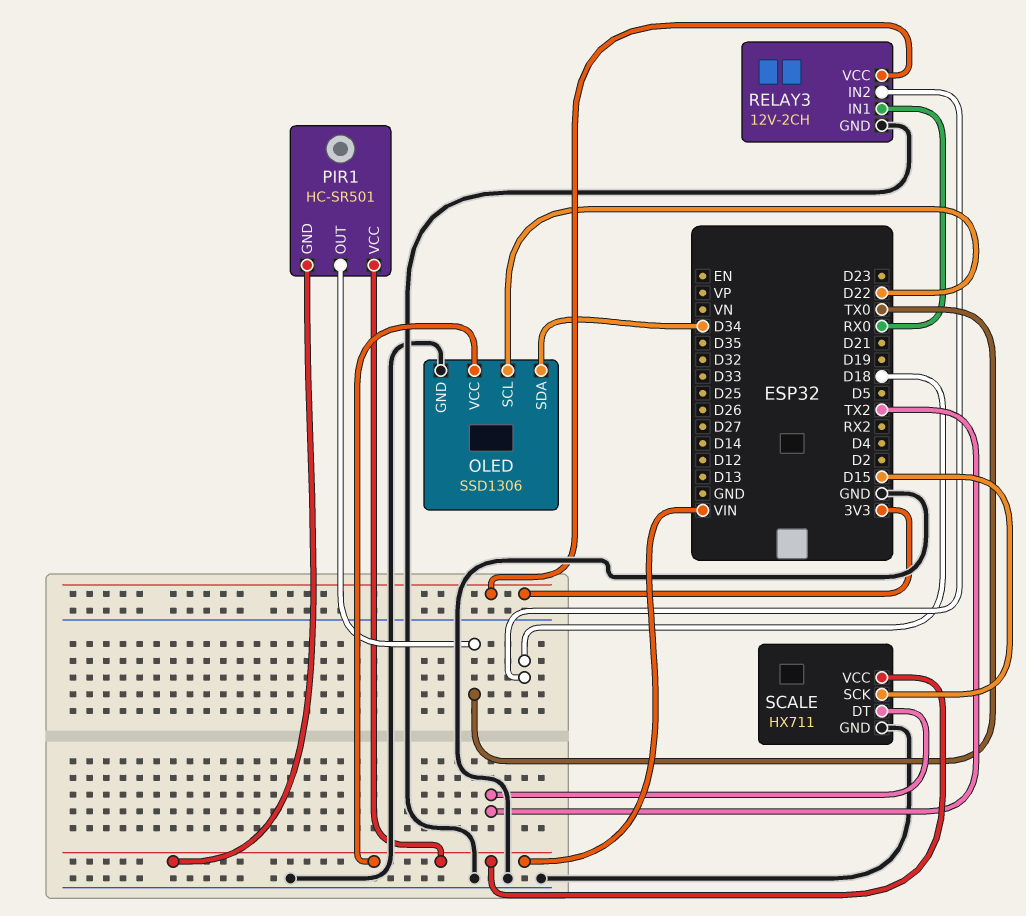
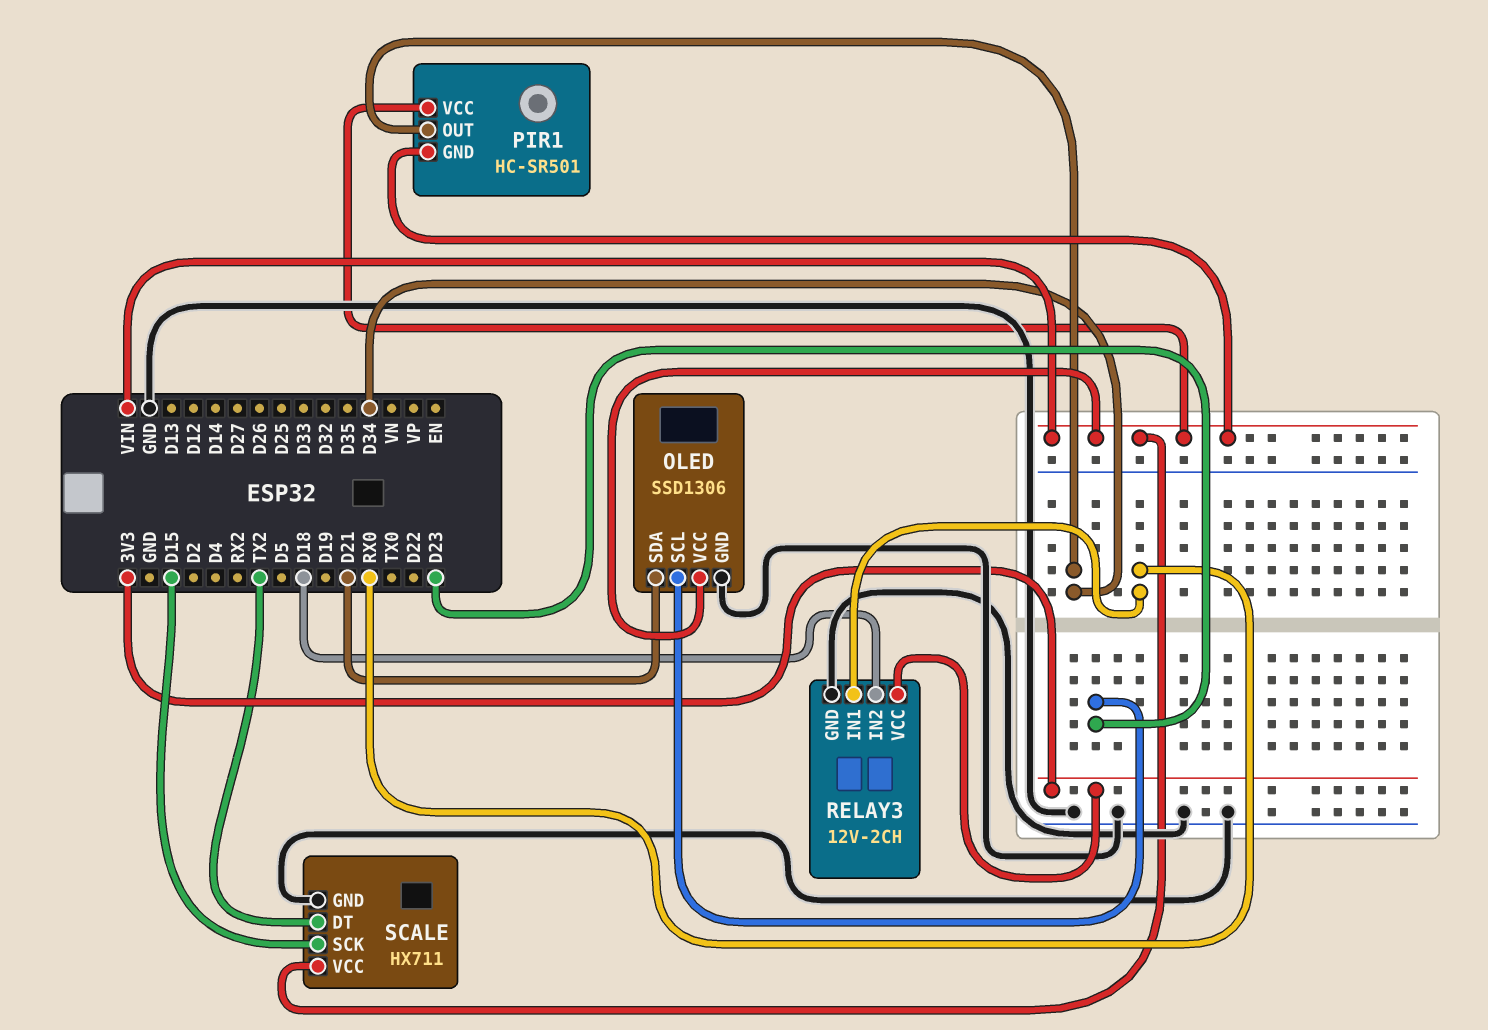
OLED pin SCL: D22 -> D23
OLED pin SDA: D34 -> D21
PIR1 pin OUT: TX0 -> D34

